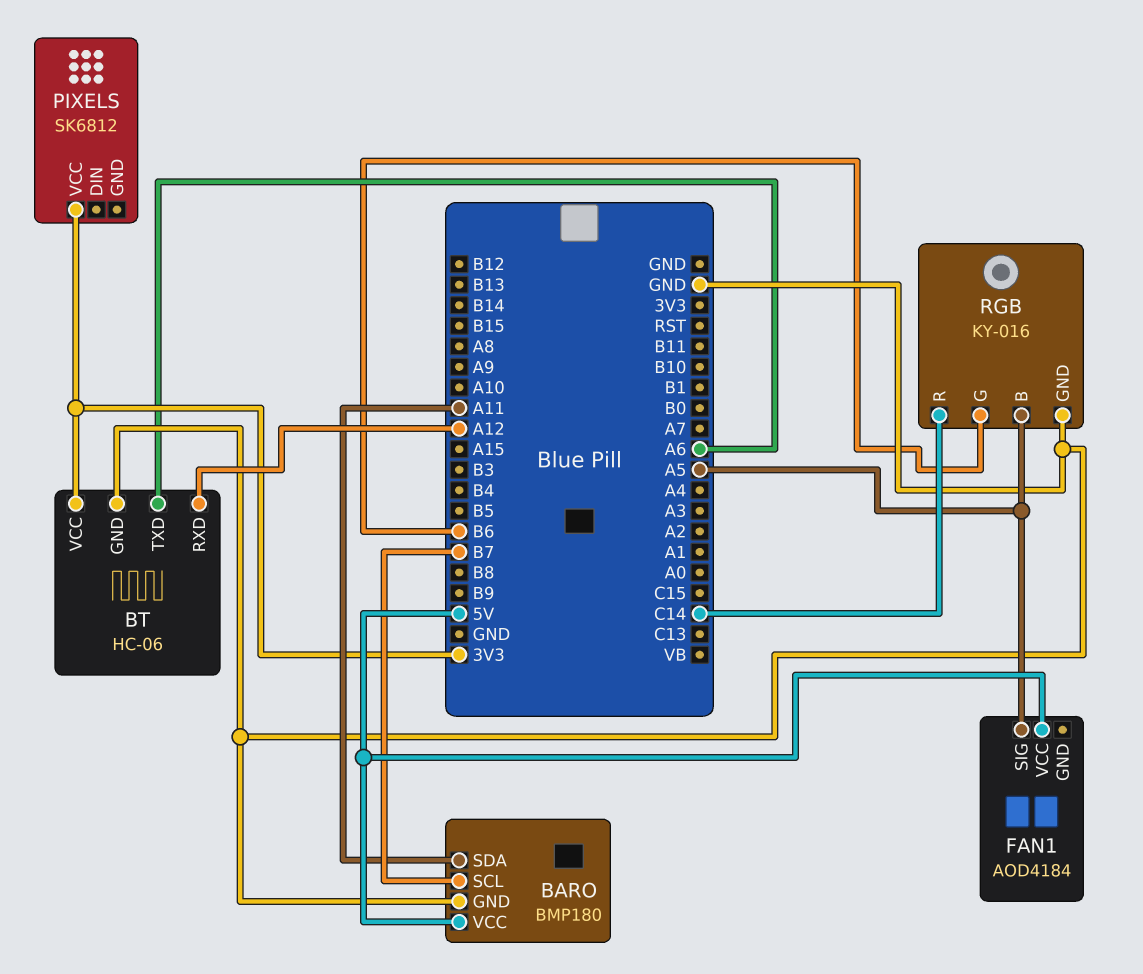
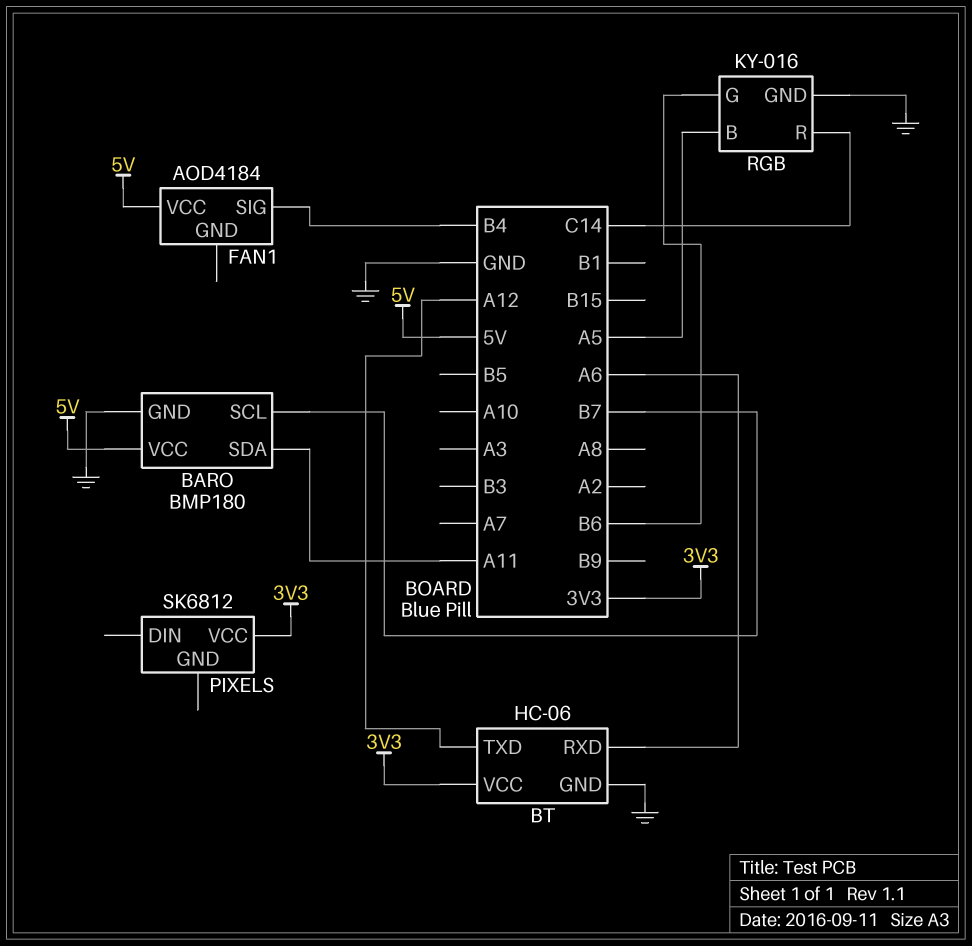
BT pin RXD: A12 -> A6
BT pin TXD: A6 -> A12
FAN1 pin SIG: A5 -> B4

